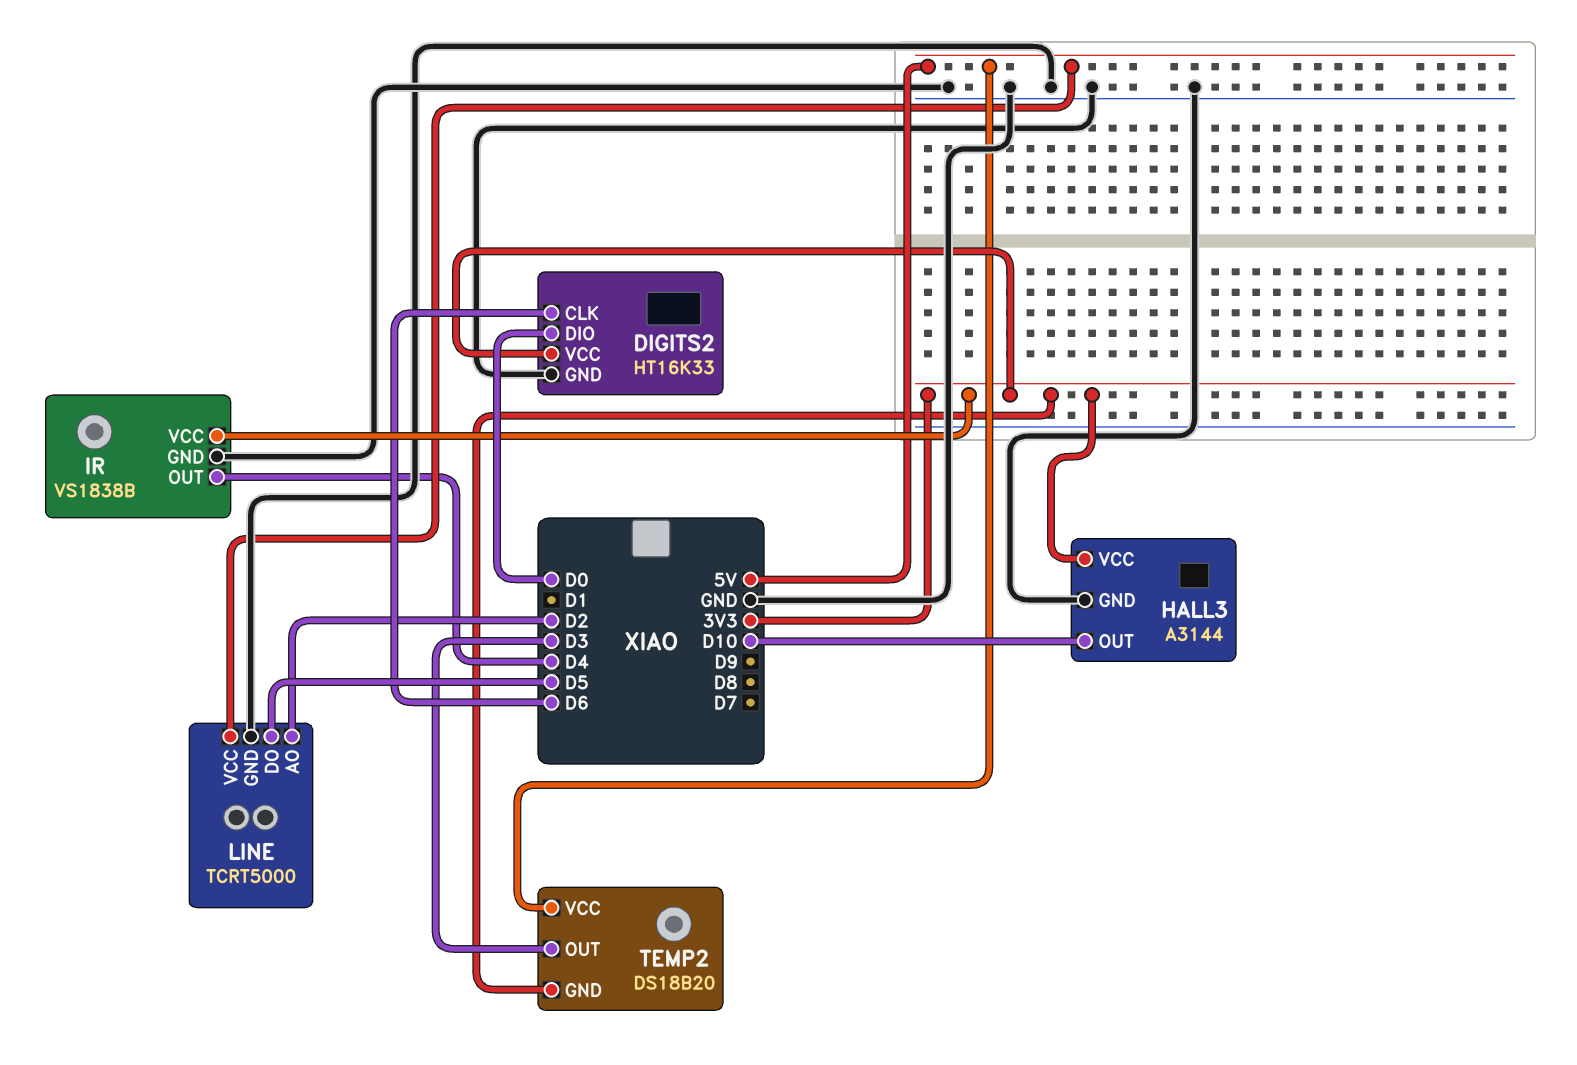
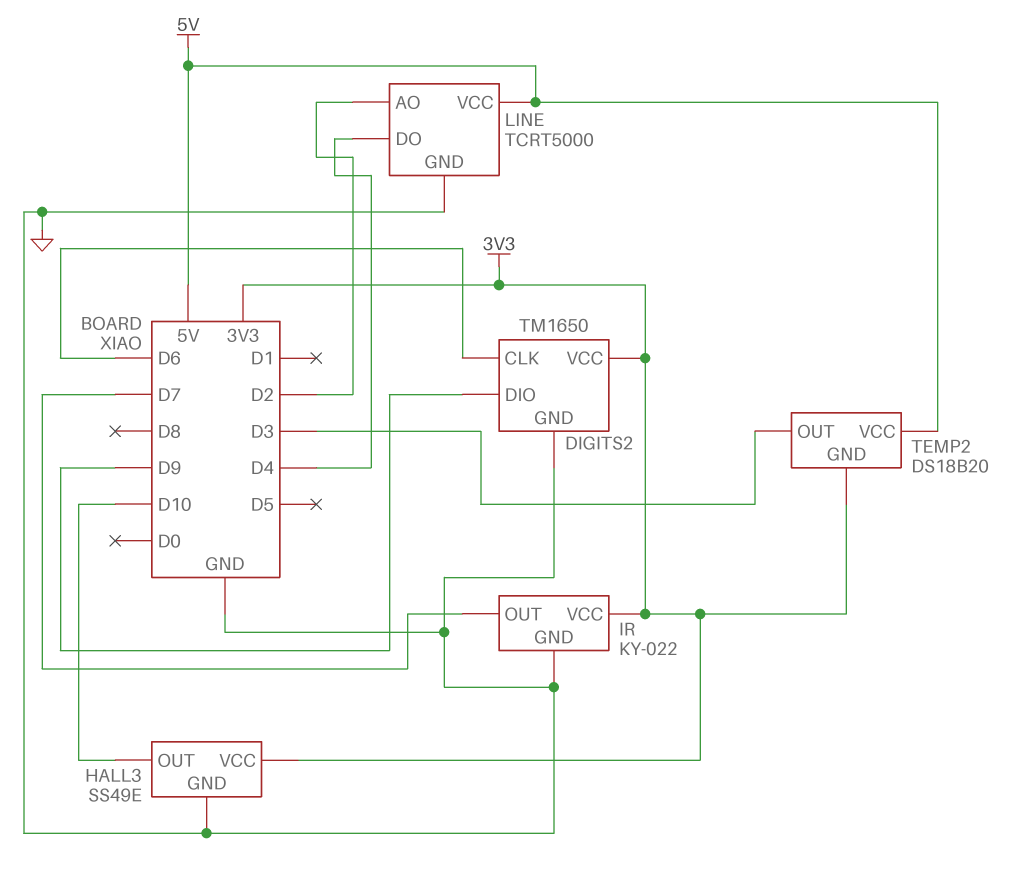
DIGITS2: HT16K33 -> TM1650
DIGITS2 pin DIO: D0 -> D9
HALL3: A3144 -> SS49E
IR: VS1838B -> KY-022
IR pin OUT: D4 -> D7
LINE pin DO: D5 -> D4

